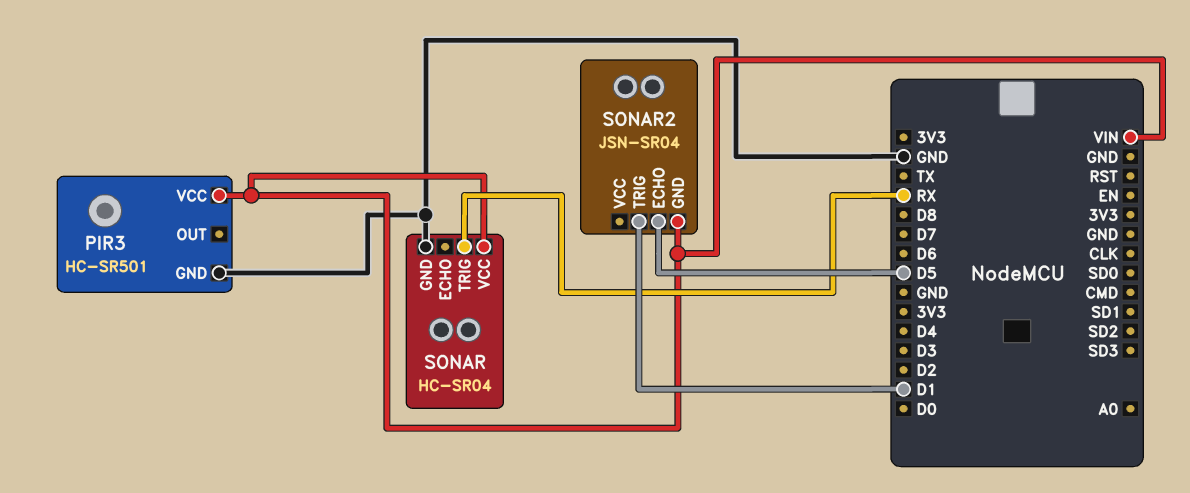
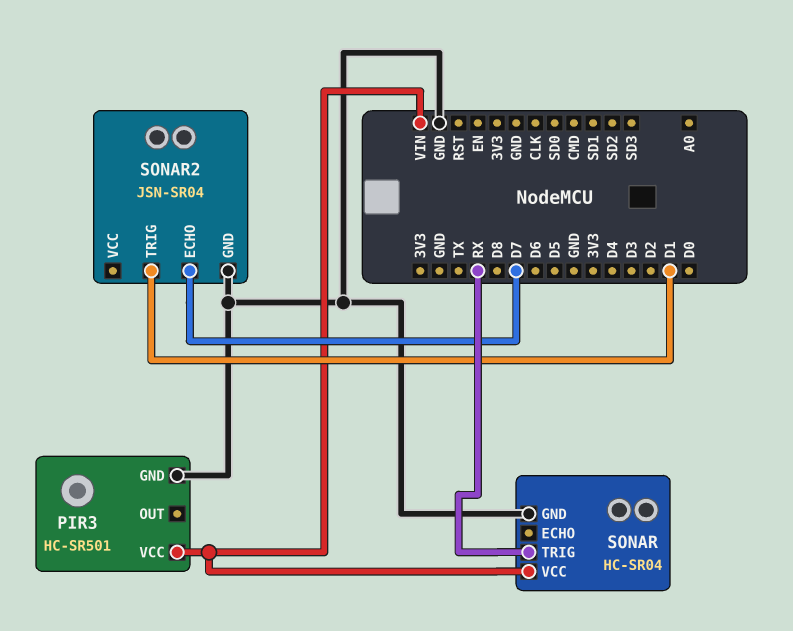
SONAR2 pin ECHO: D5 -> D7
SONAR2 pin GND: VIN -> GND

